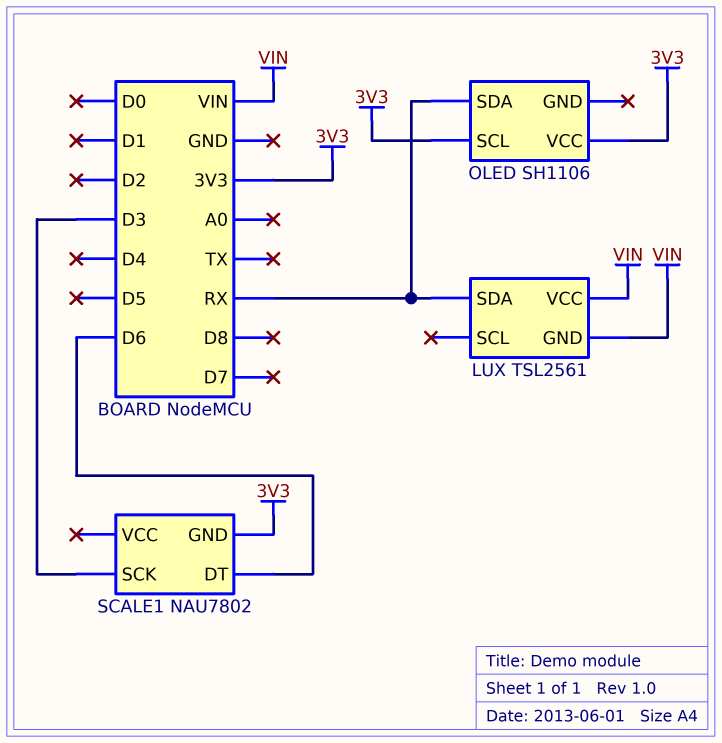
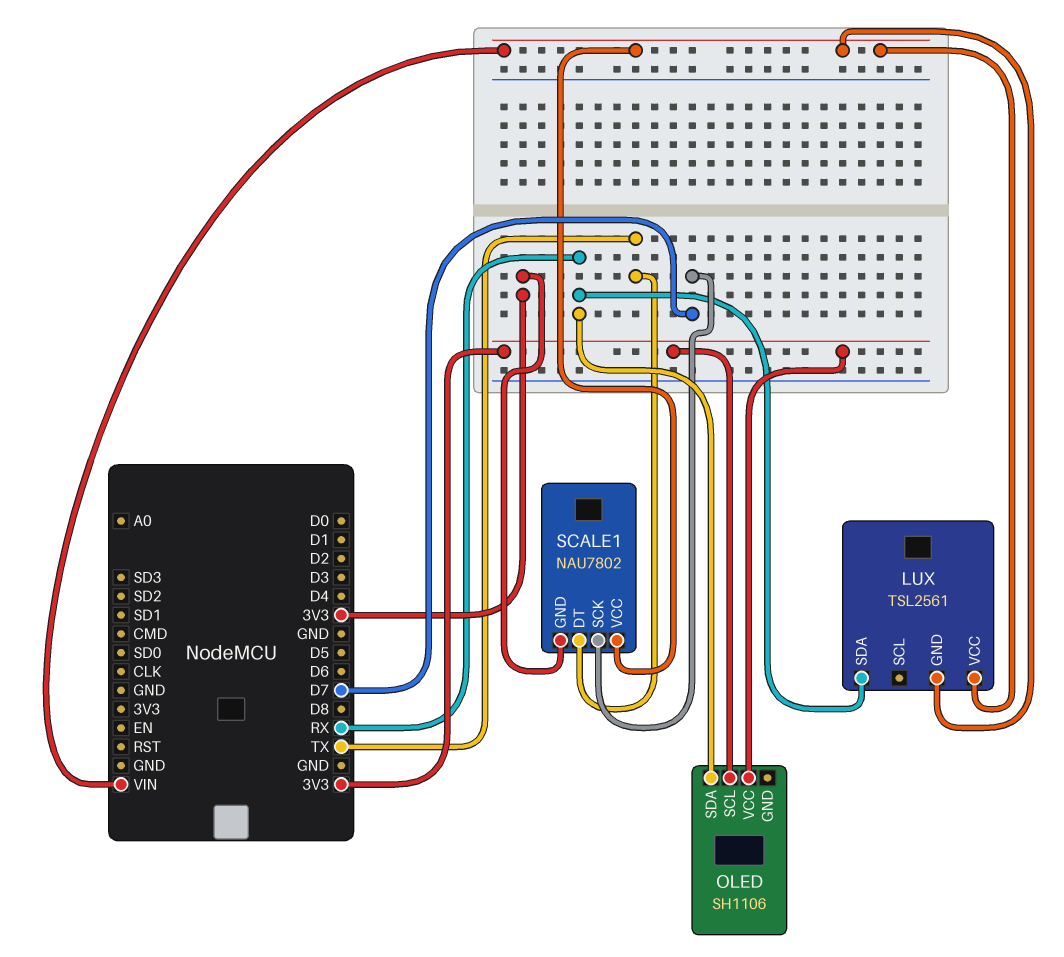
SCALE1 pin DT: D6 -> TX
SCALE1 pin SCK: D3 -> D7
SCALE1 pin VCC: none -> VIN

